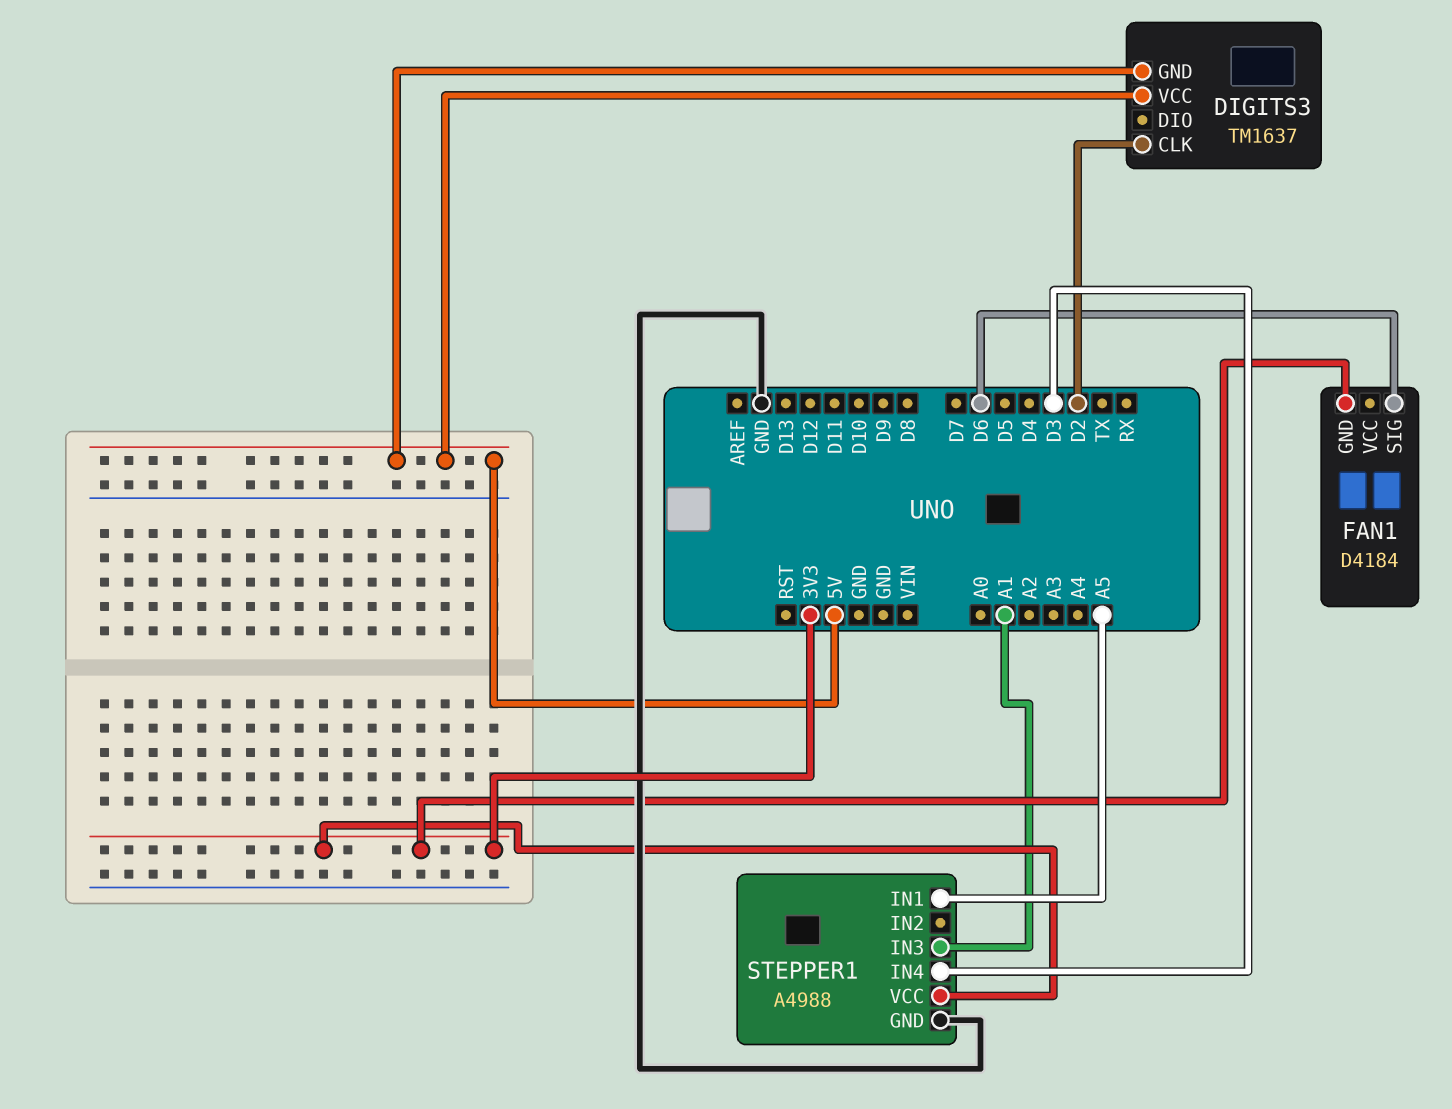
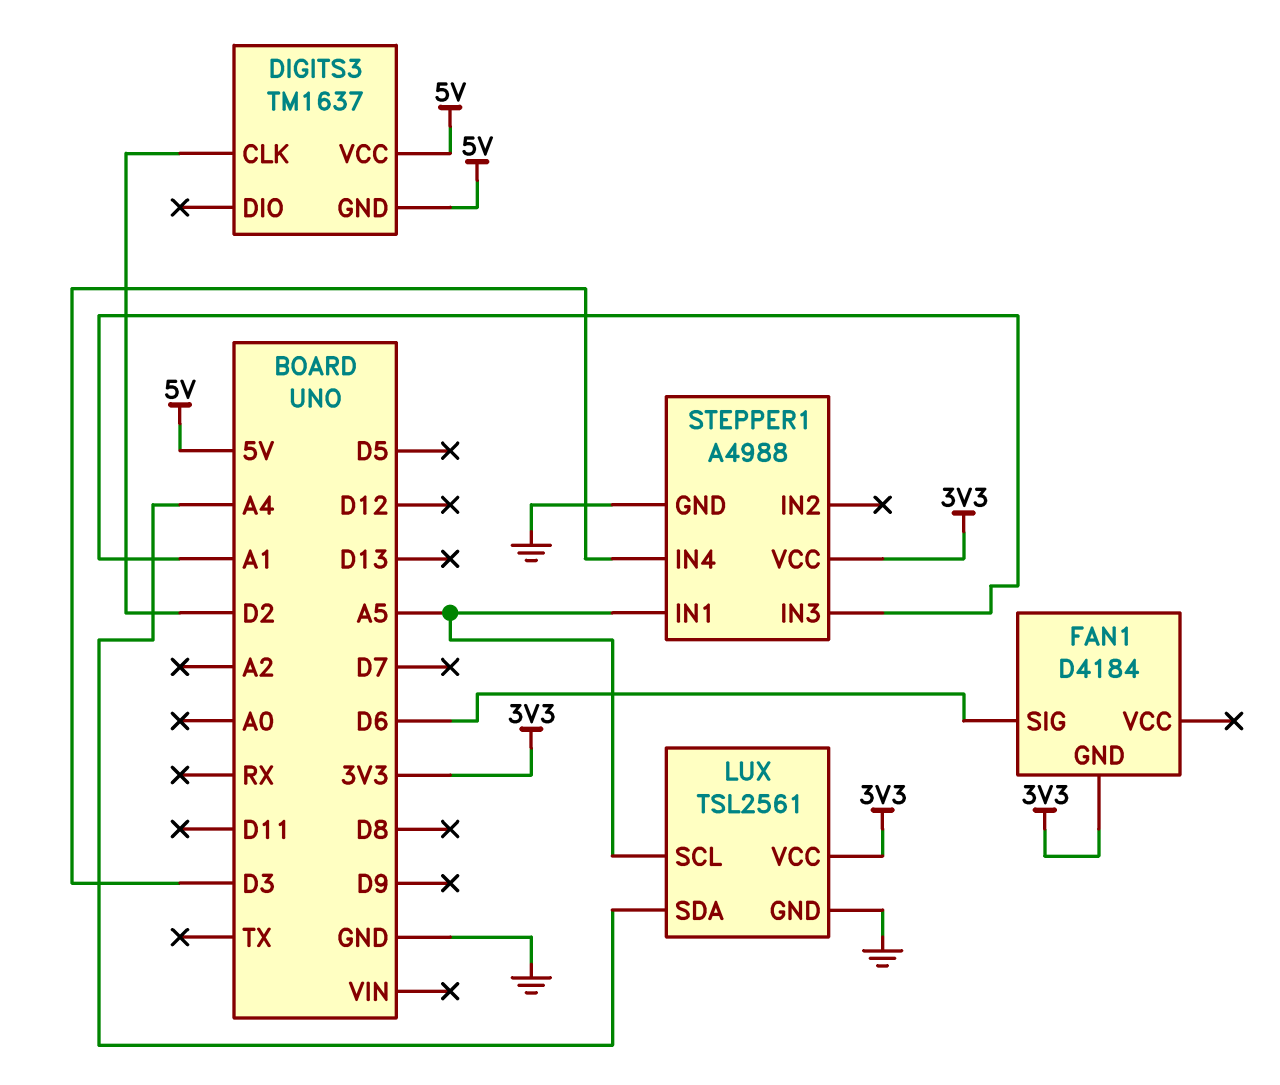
LUX: none -> TSL2561
LUX pin GND: none -> GND
LUX pin SCL: none -> A5
LUX pin SDA: none -> A4
LUX pin VCC: none -> 3V3

